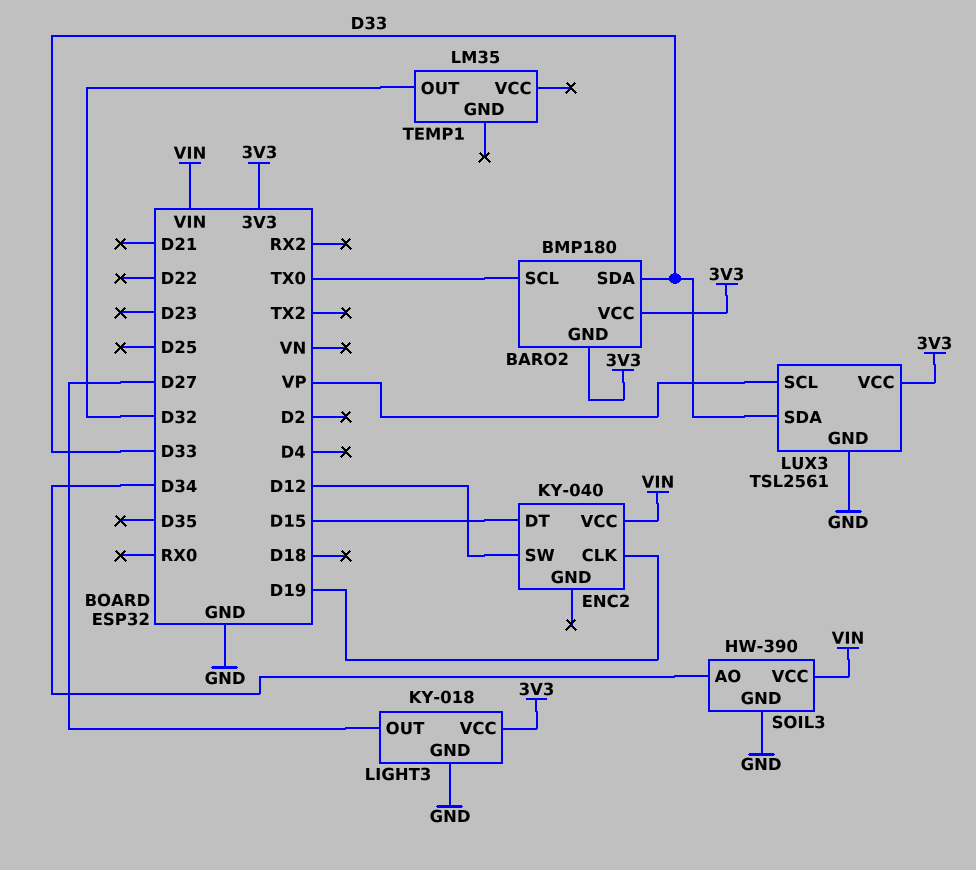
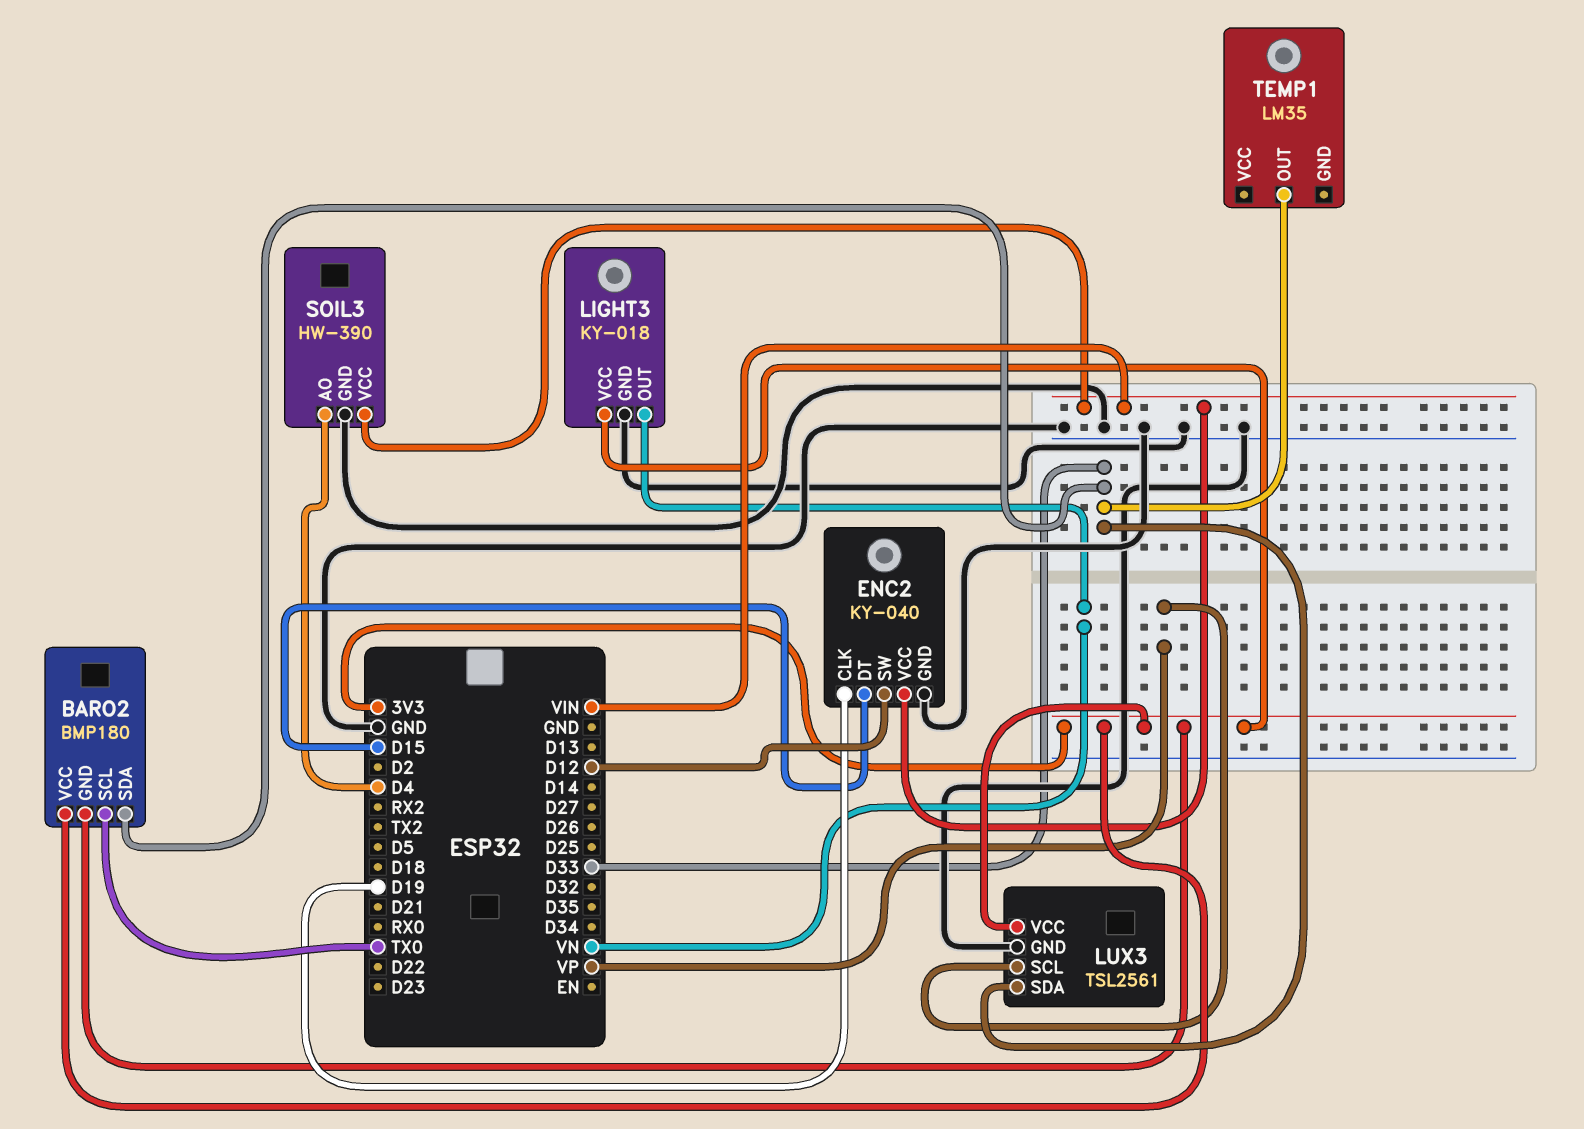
ENC2 pin GND: none -> GND
LIGHT3 pin OUT: D27 -> VN
SOIL3 pin AO: D34 -> D4
TEMP1 pin OUT: D32 -> D33

